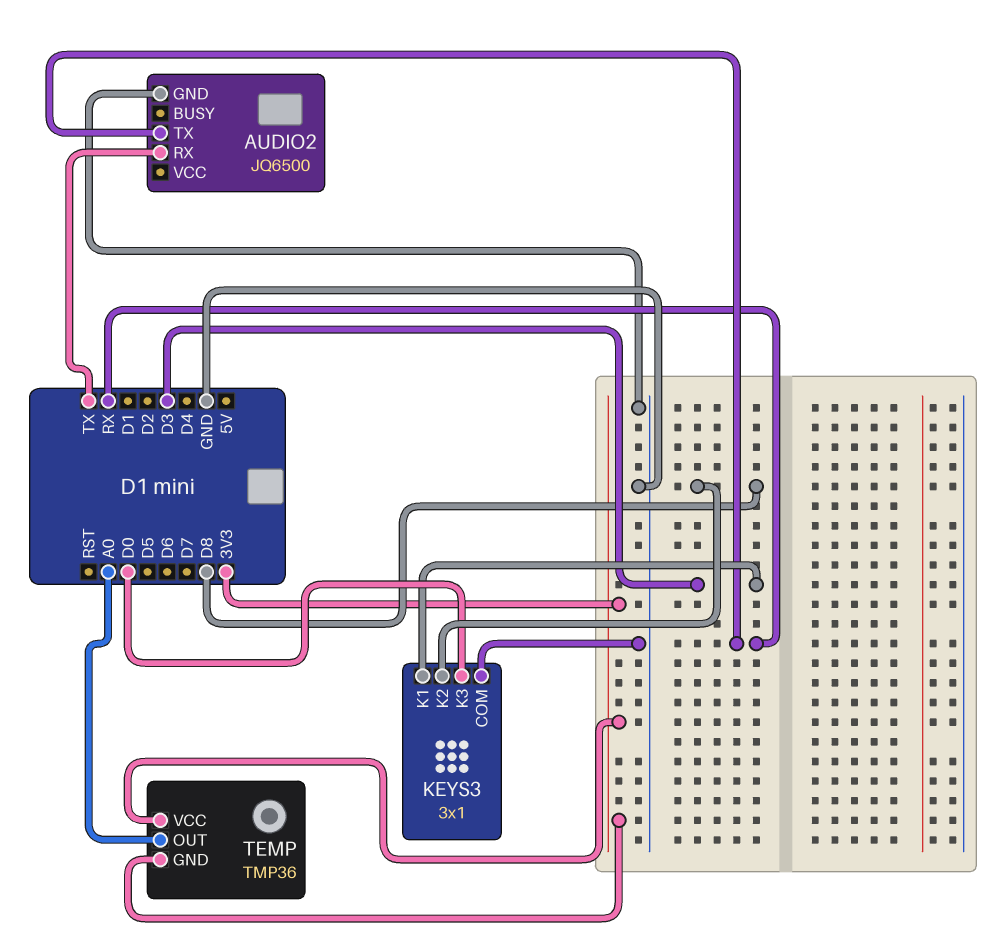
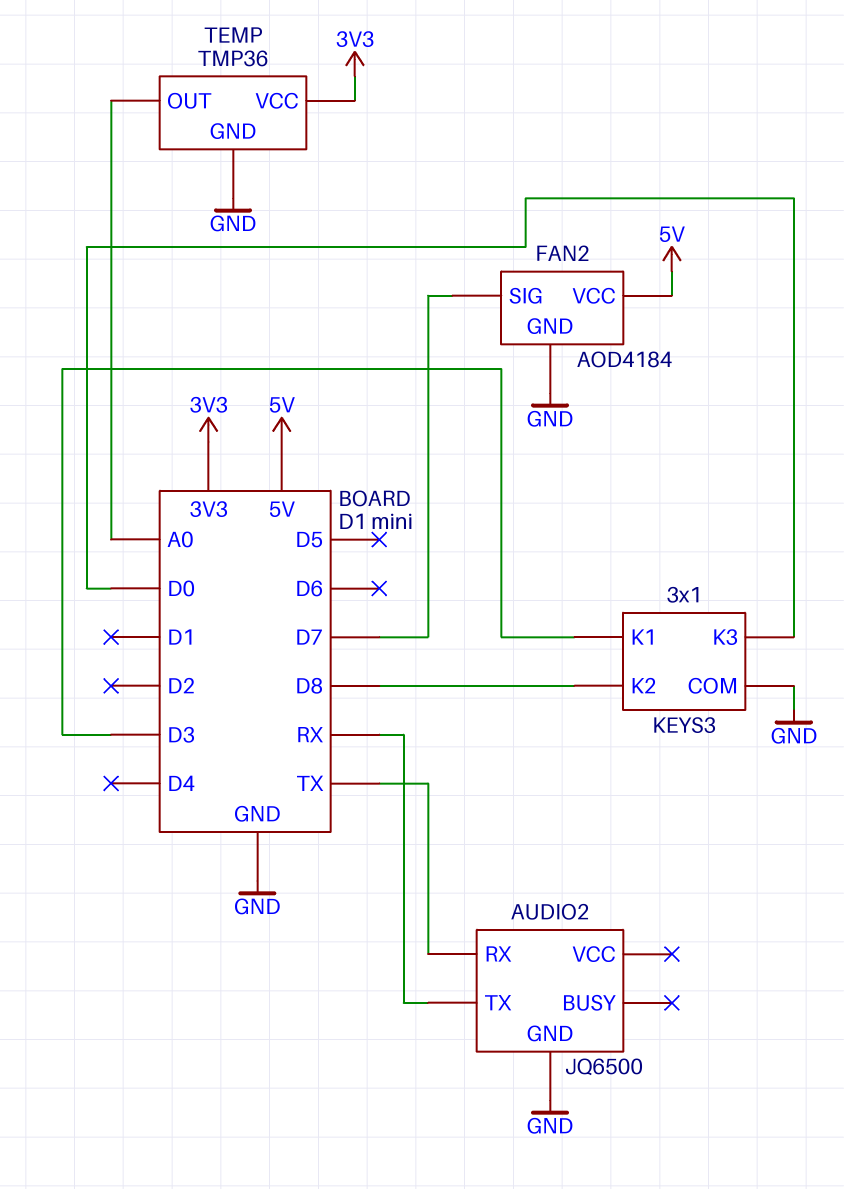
FAN2: none -> AOD4184
FAN2 pin GND: none -> GND
FAN2 pin SIG: none -> D7
FAN2 pin VCC: none -> 5V
TEMP pin GND: 3V3 -> GND

